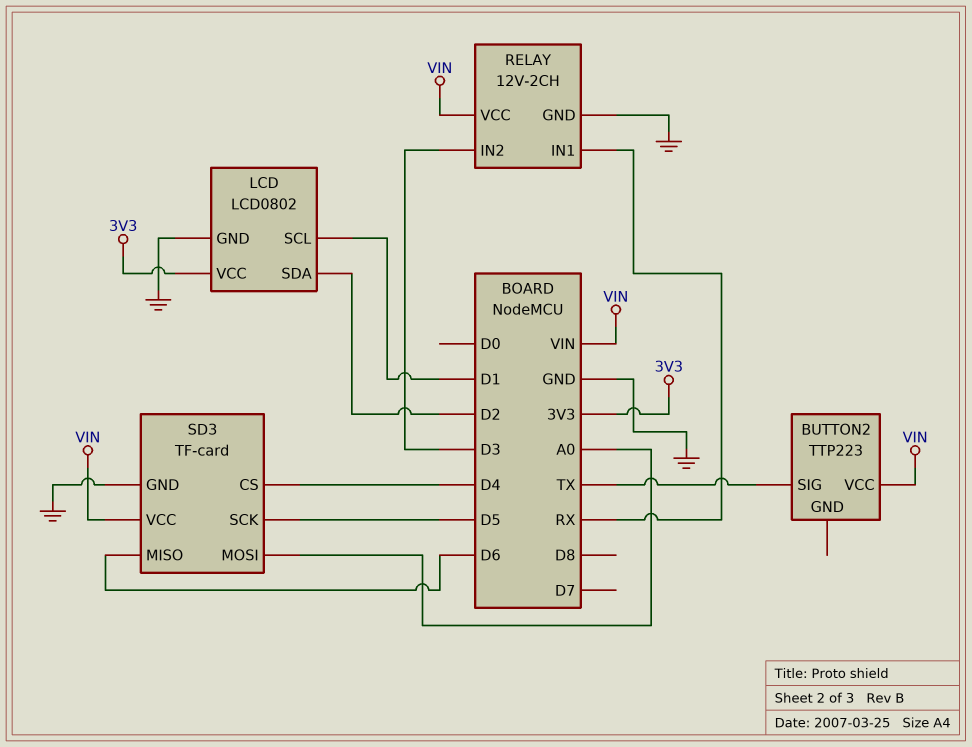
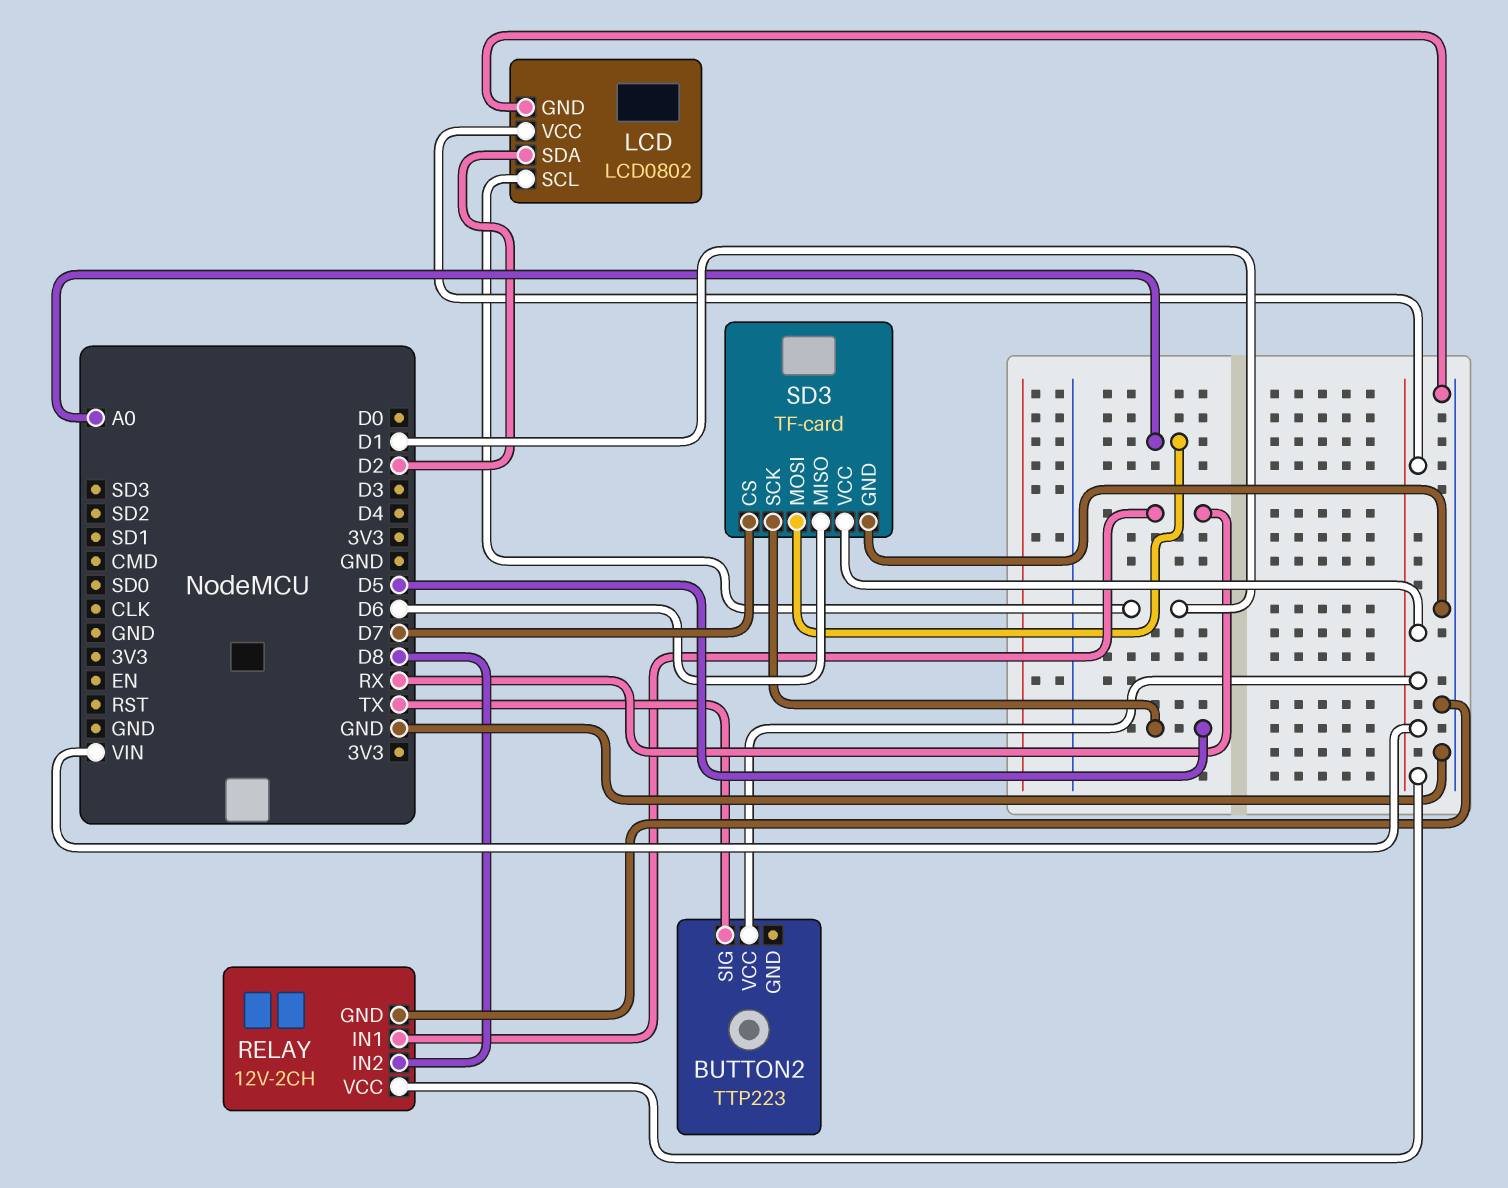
LCD pin VCC: 3V3 -> VIN
RELAY pin IN2: D3 -> D8
SD3 pin CS: D4 -> D7

